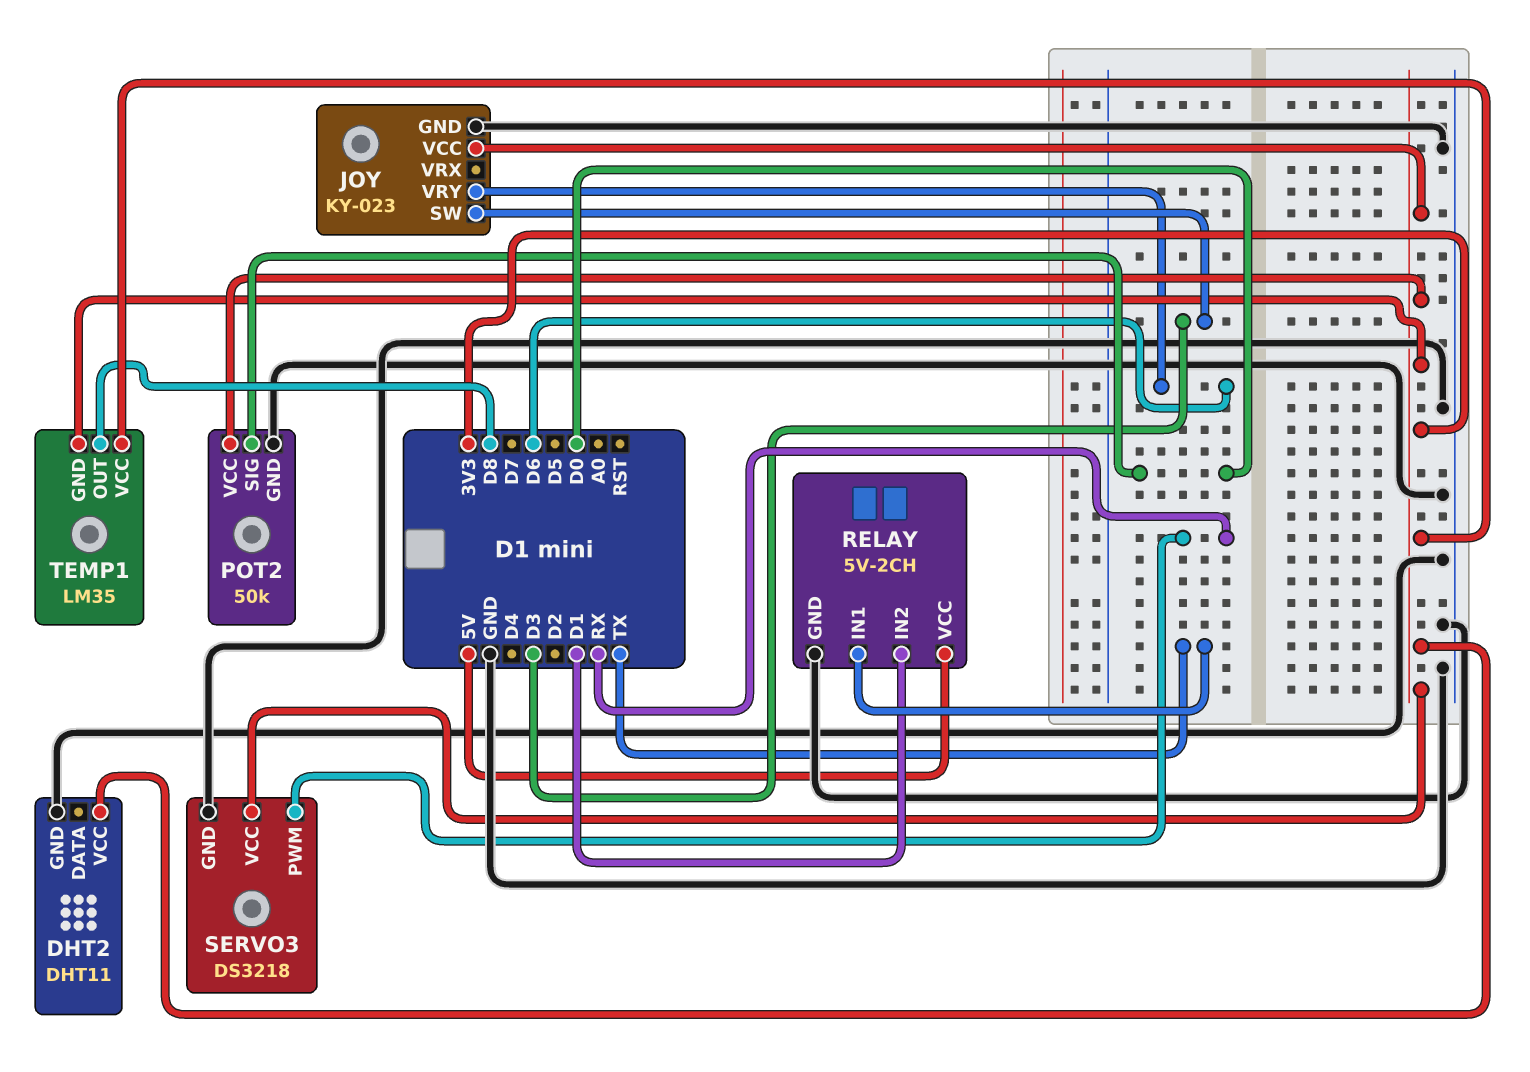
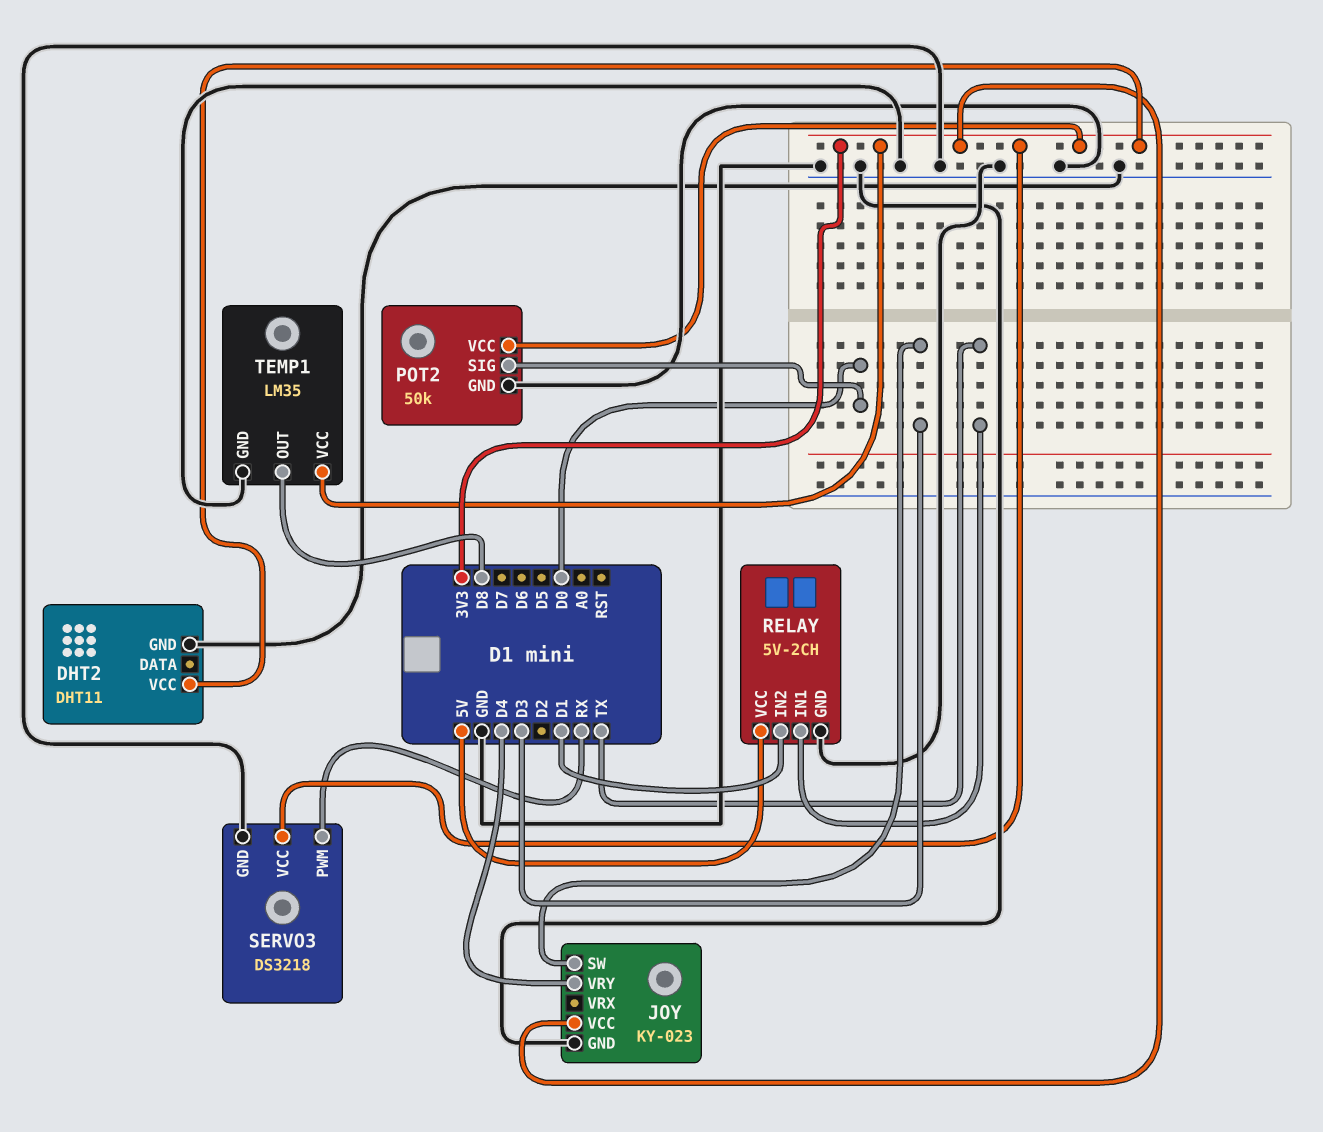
JOY pin VRY: D6 -> D4
TEMP1 pin GND: 3V3 -> GND

